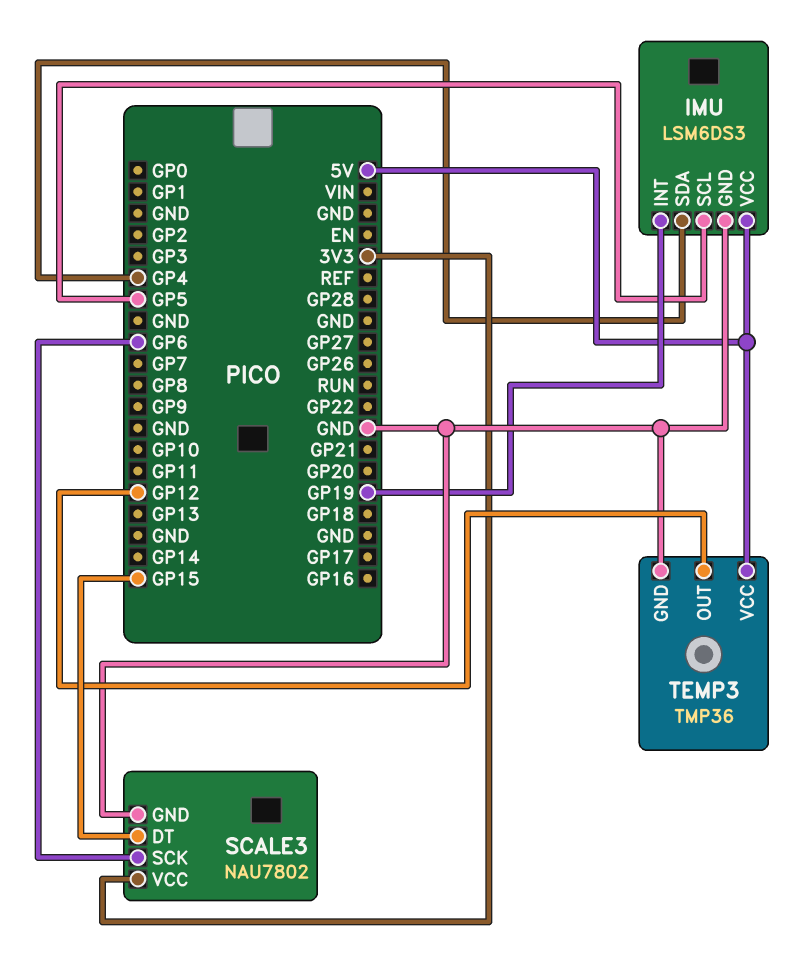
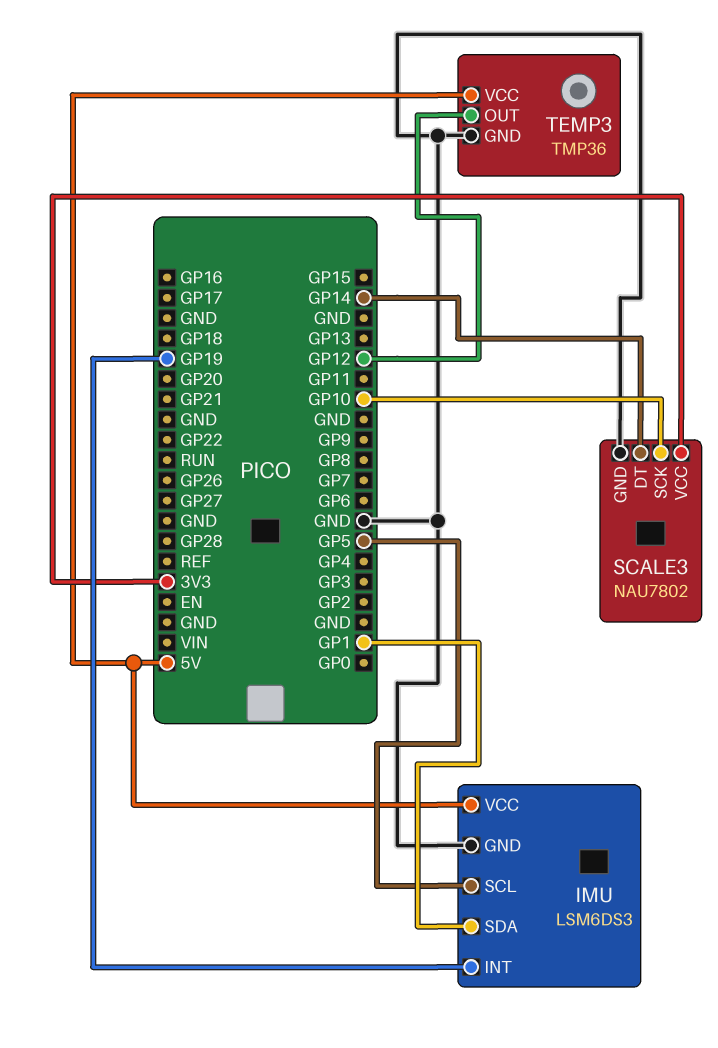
IMU pin SDA: GP4 -> GP1
SCALE3 pin DT: GP15 -> GP14
SCALE3 pin SCK: GP6 -> GP10

